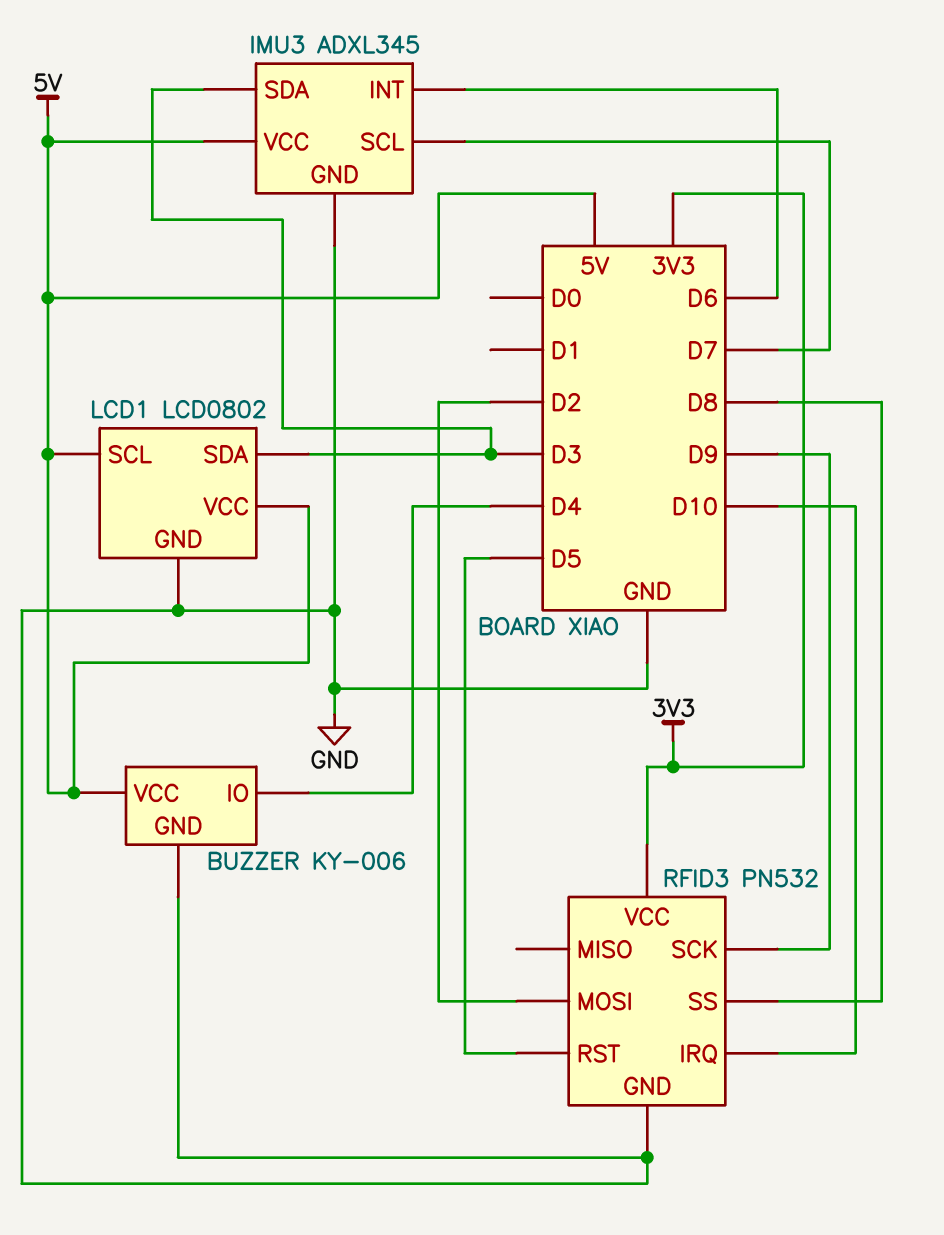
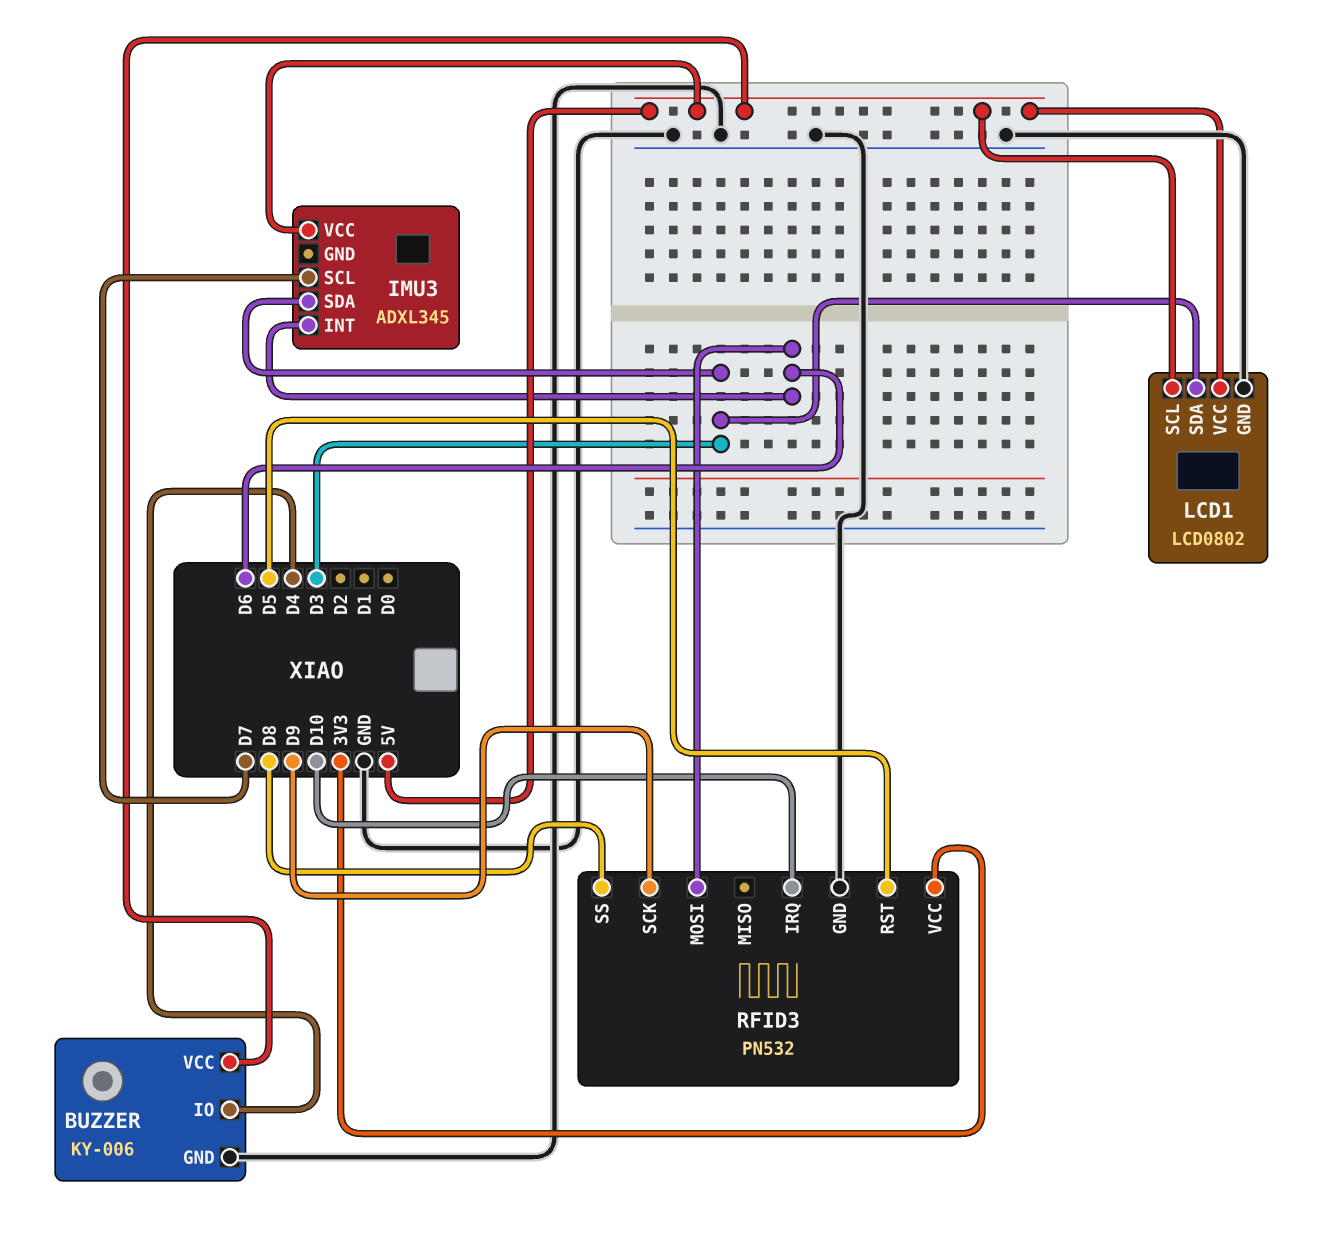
IMU3 pin GND: GND -> none
RFID3 pin MOSI: D2 -> D6

